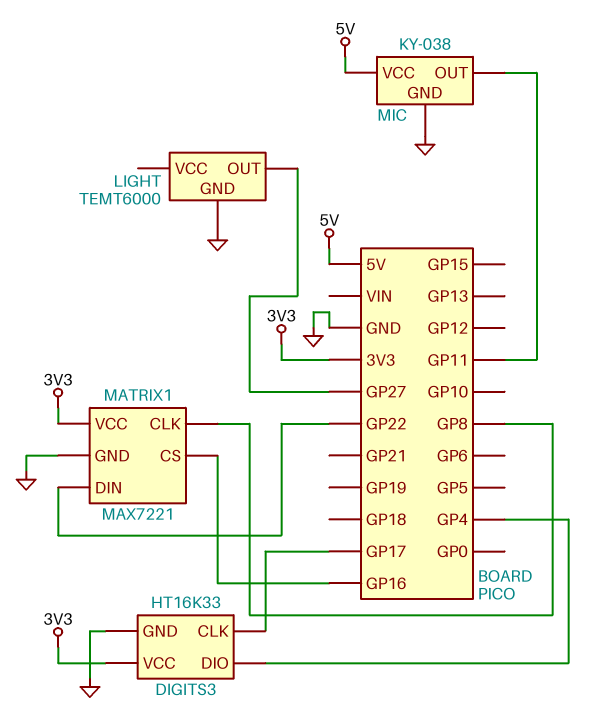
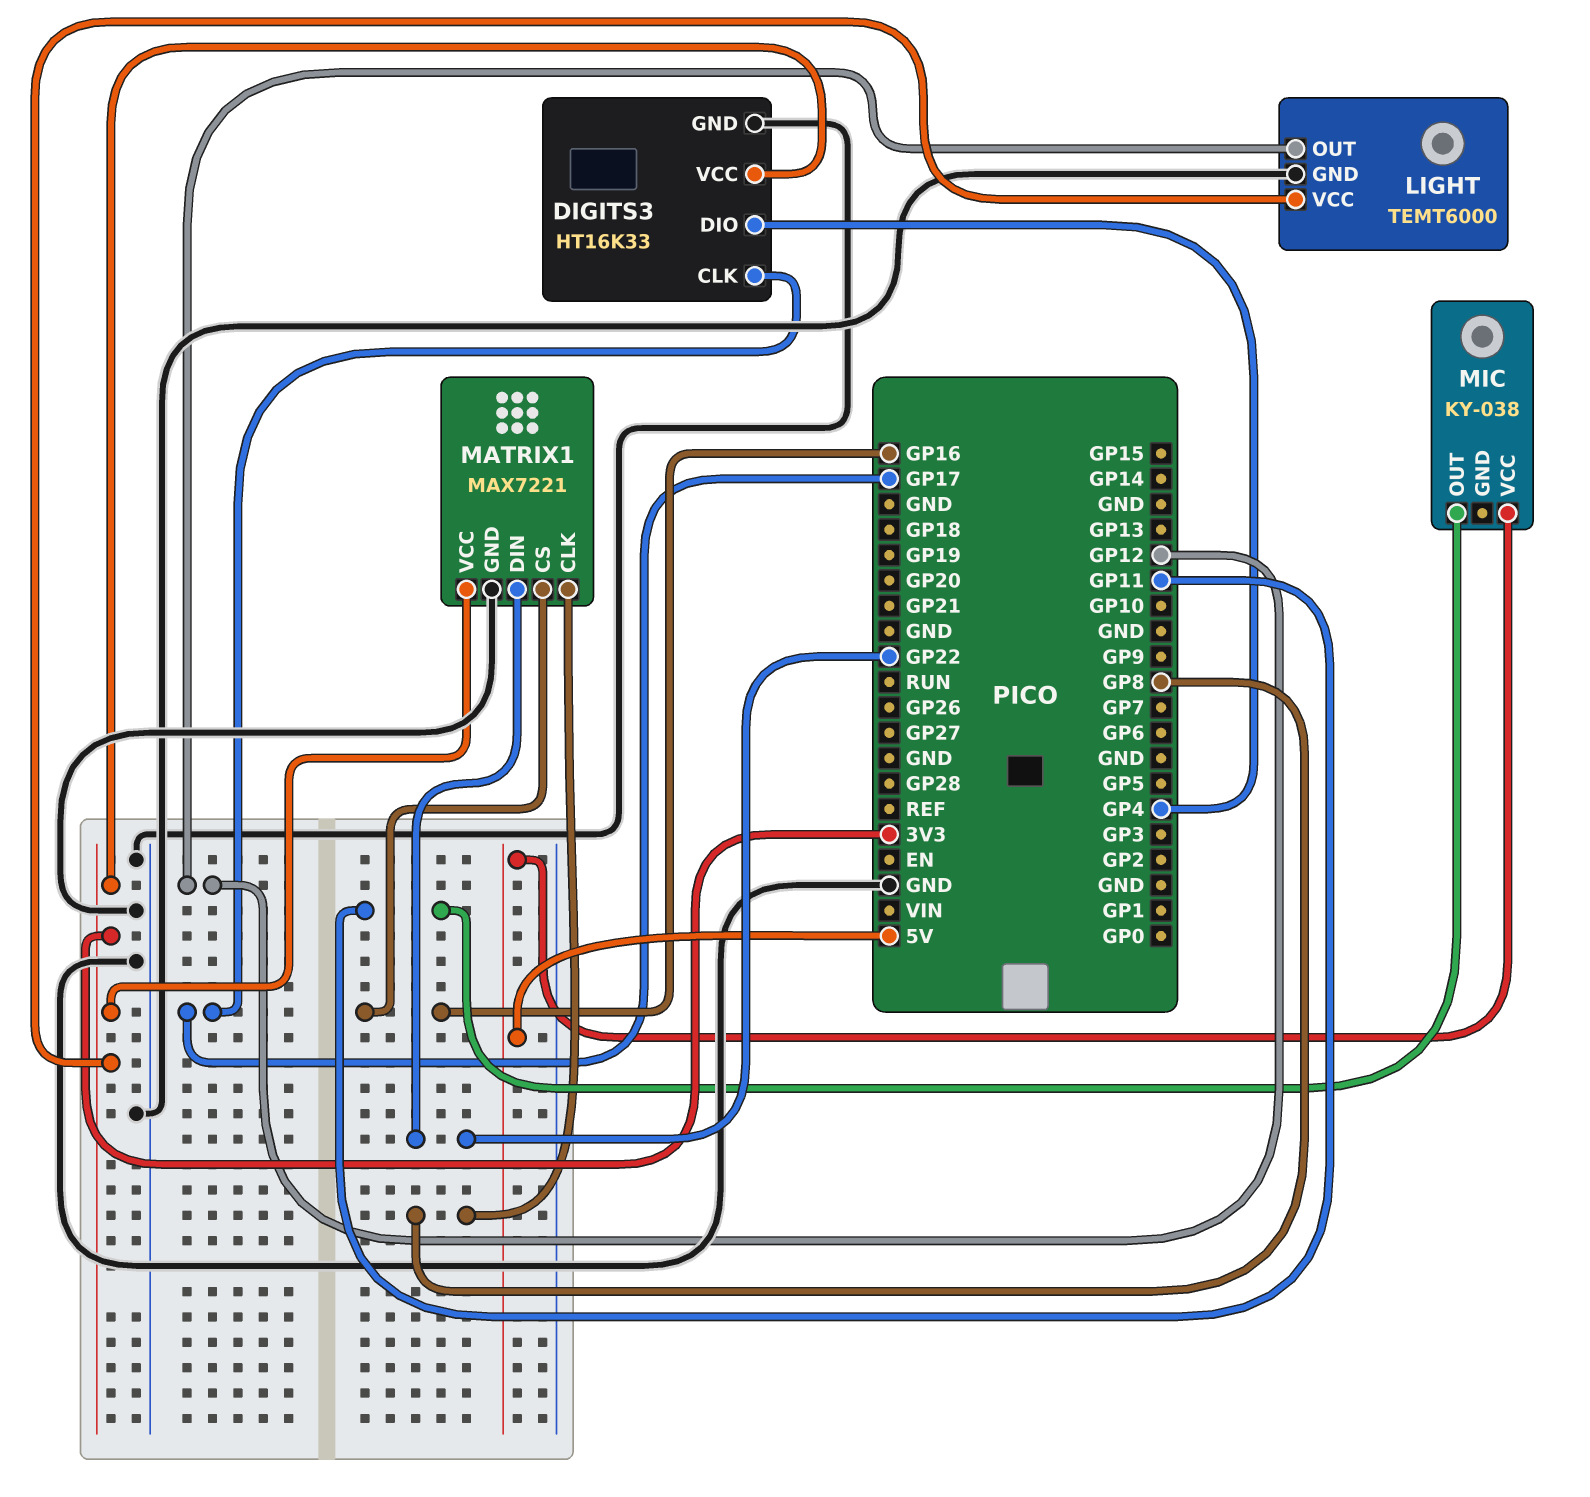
LIGHT pin OUT: GP27 -> GP12
LIGHT pin VCC: none -> 3V3
MIC pin GND: GND -> none

